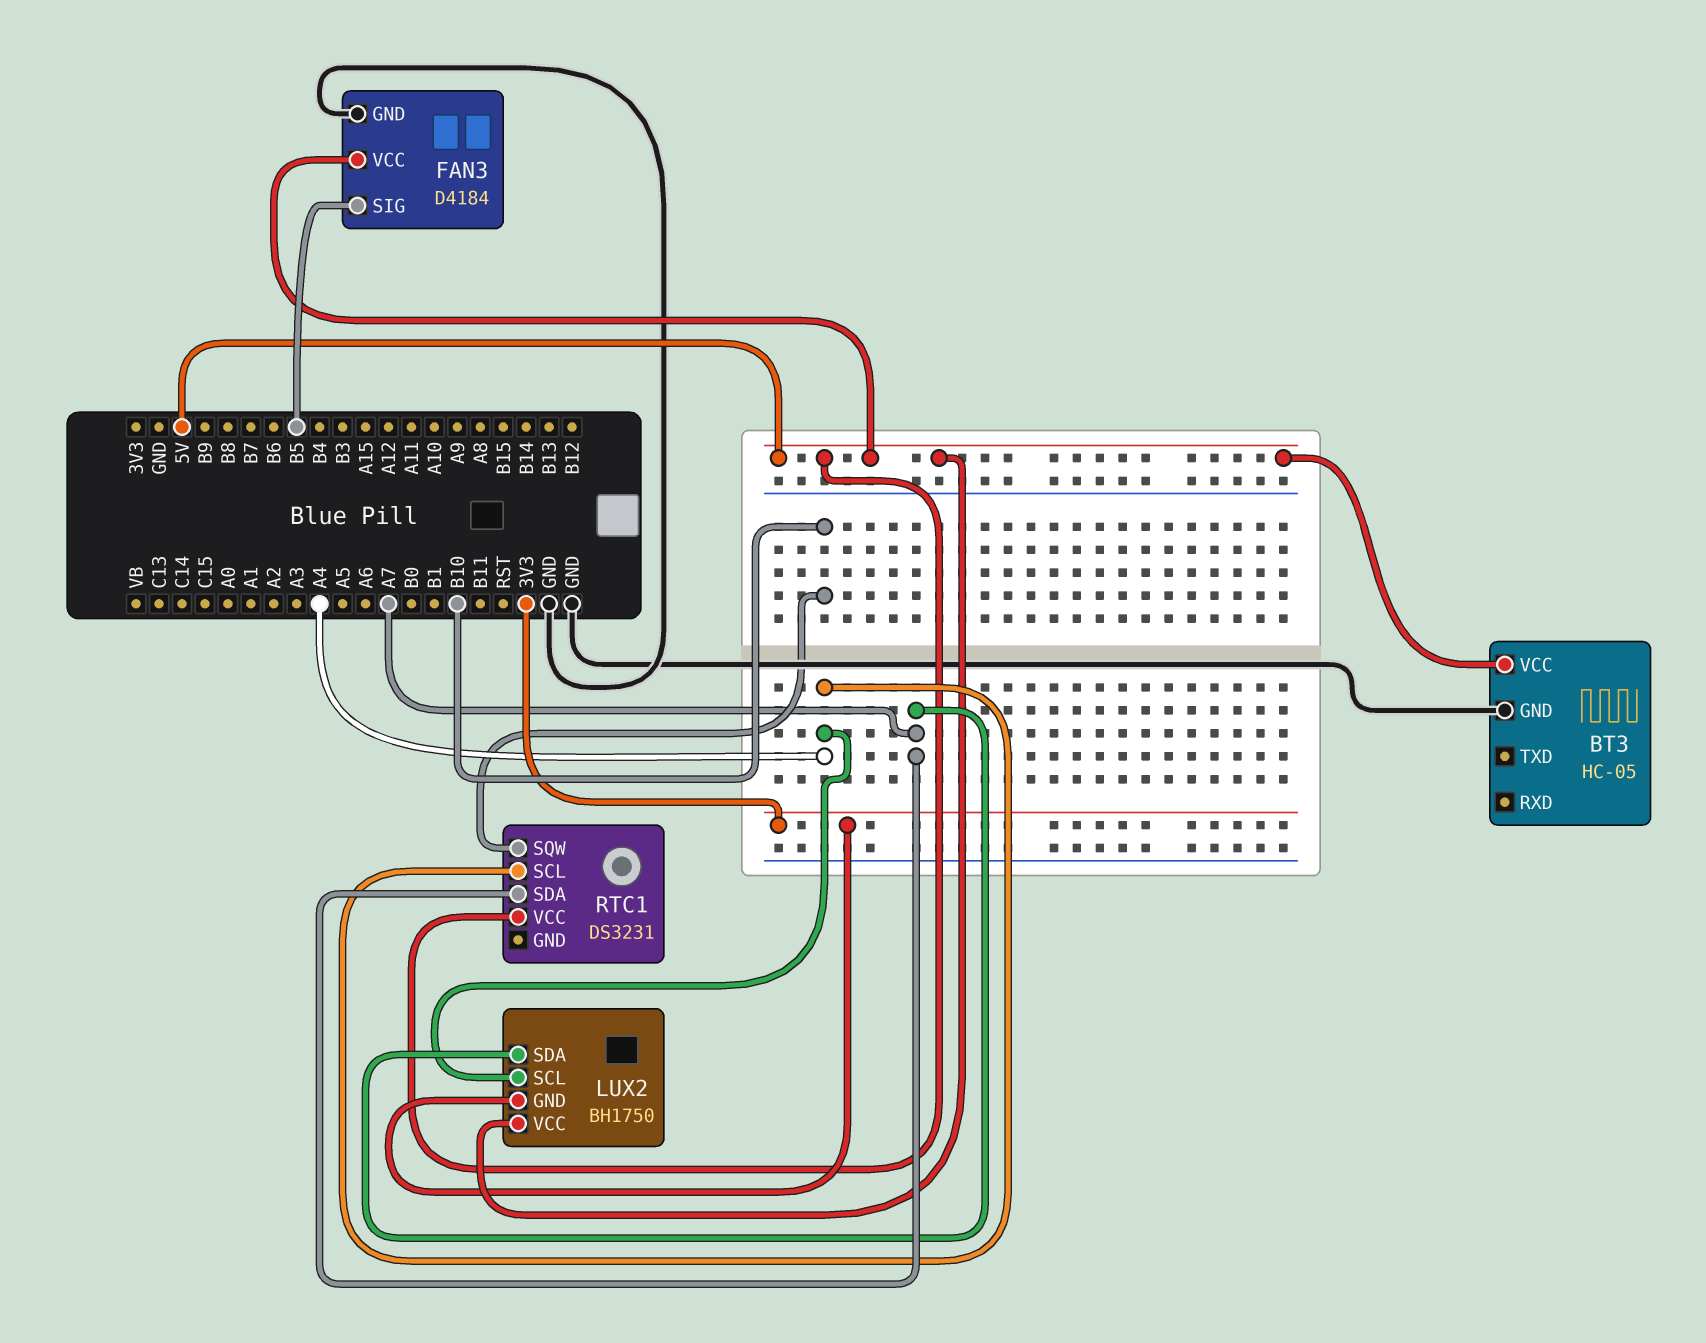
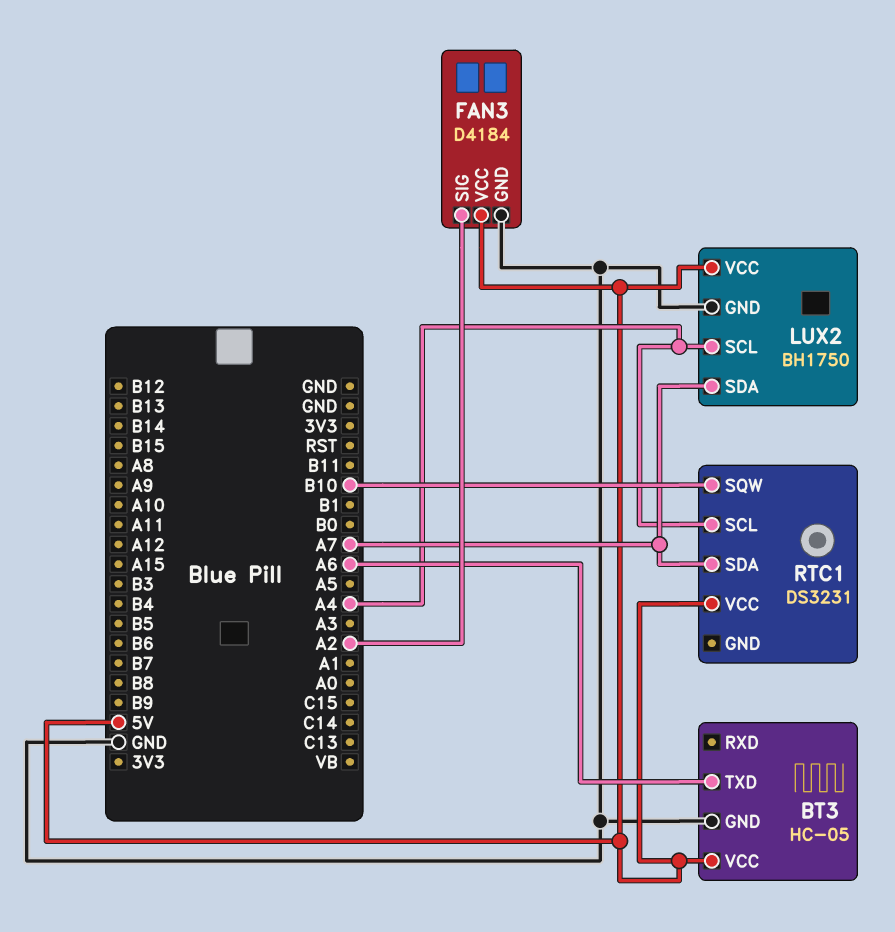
BT3 pin TXD: none -> A6
FAN3 pin SIG: B5 -> A2
LUX2 pin GND: 3V3 -> GND

